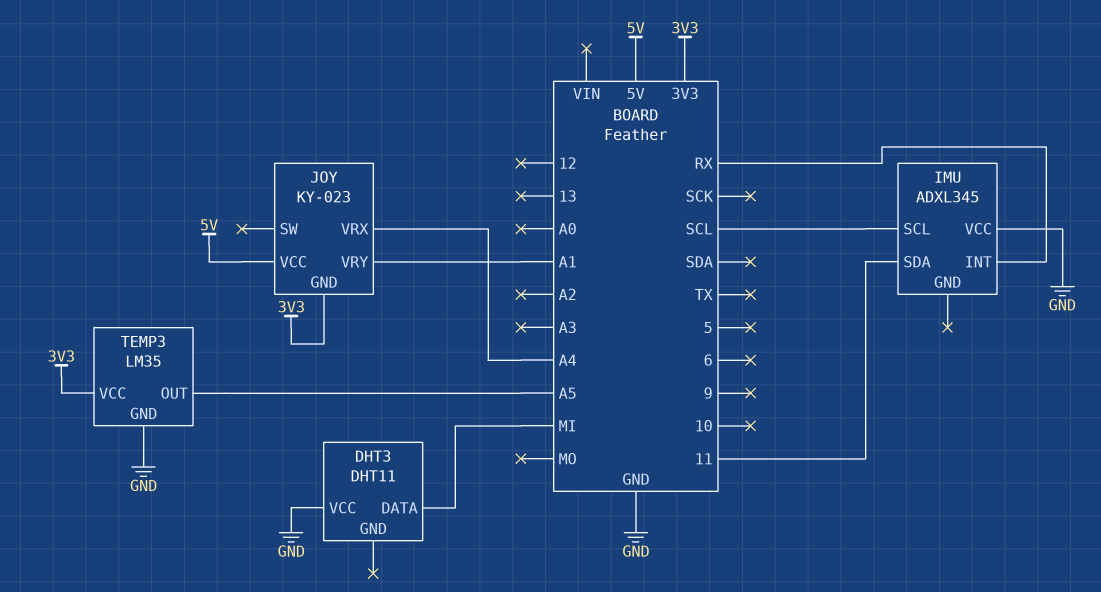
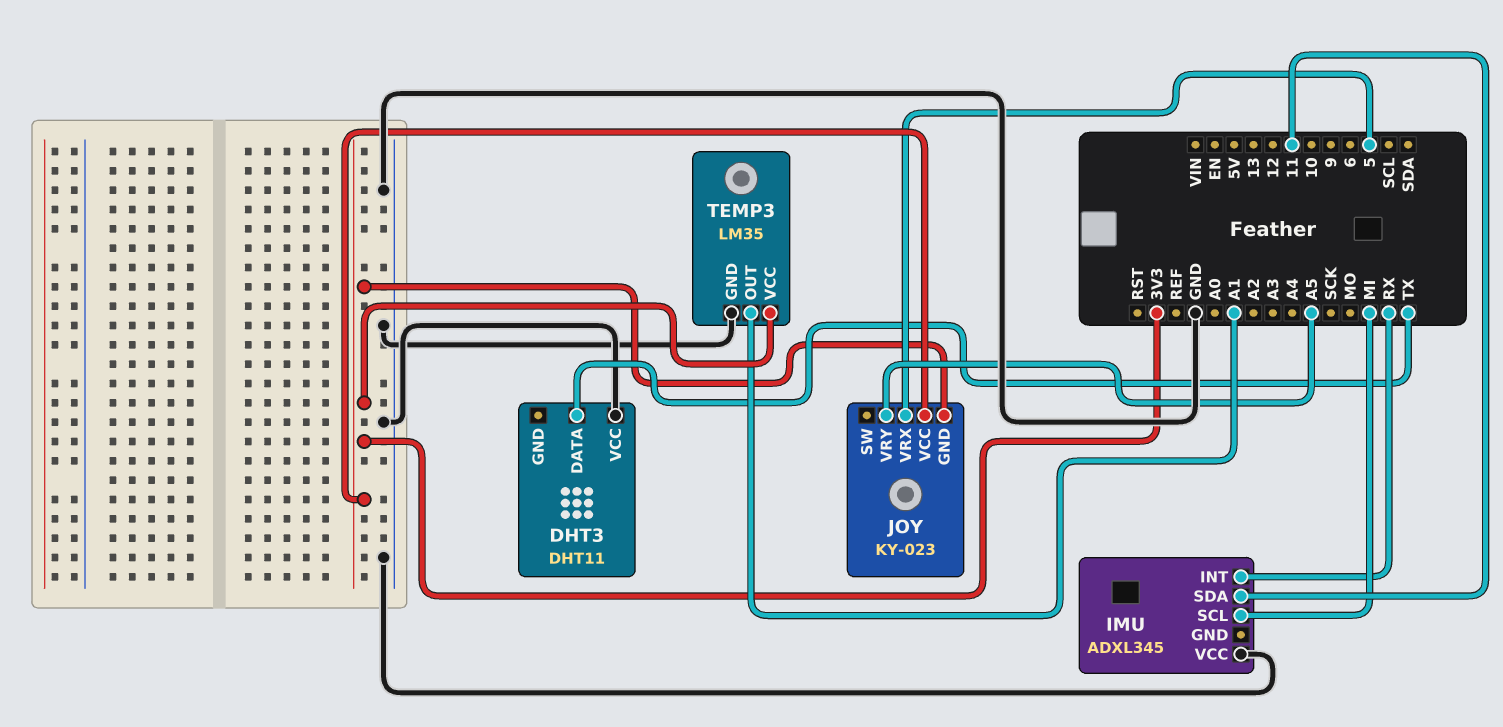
DHT3 pin DATA: MI -> TX
IMU pin SCL: SCL -> MI
JOY pin VCC: 5V -> 3V3
JOY pin VRX: A4 -> 5
JOY pin VRY: A1 -> A5
TEMP3 pin OUT: A5 -> A1

